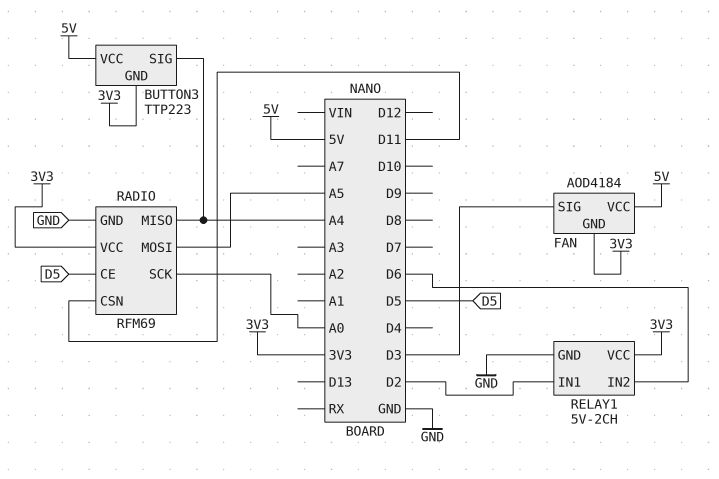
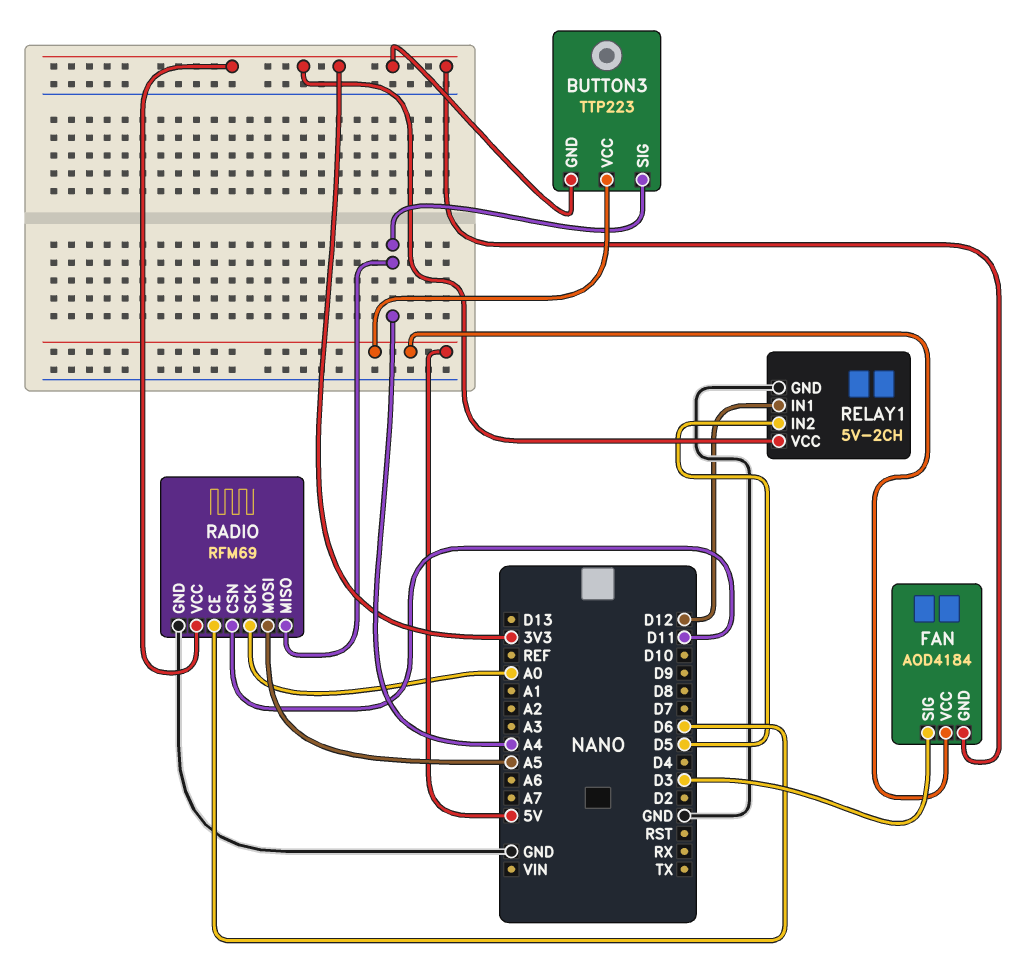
RADIO pin CE: D5 -> D6
RELAY1 pin IN1: D2 -> D12
RELAY1 pin IN2: D6 -> D5

